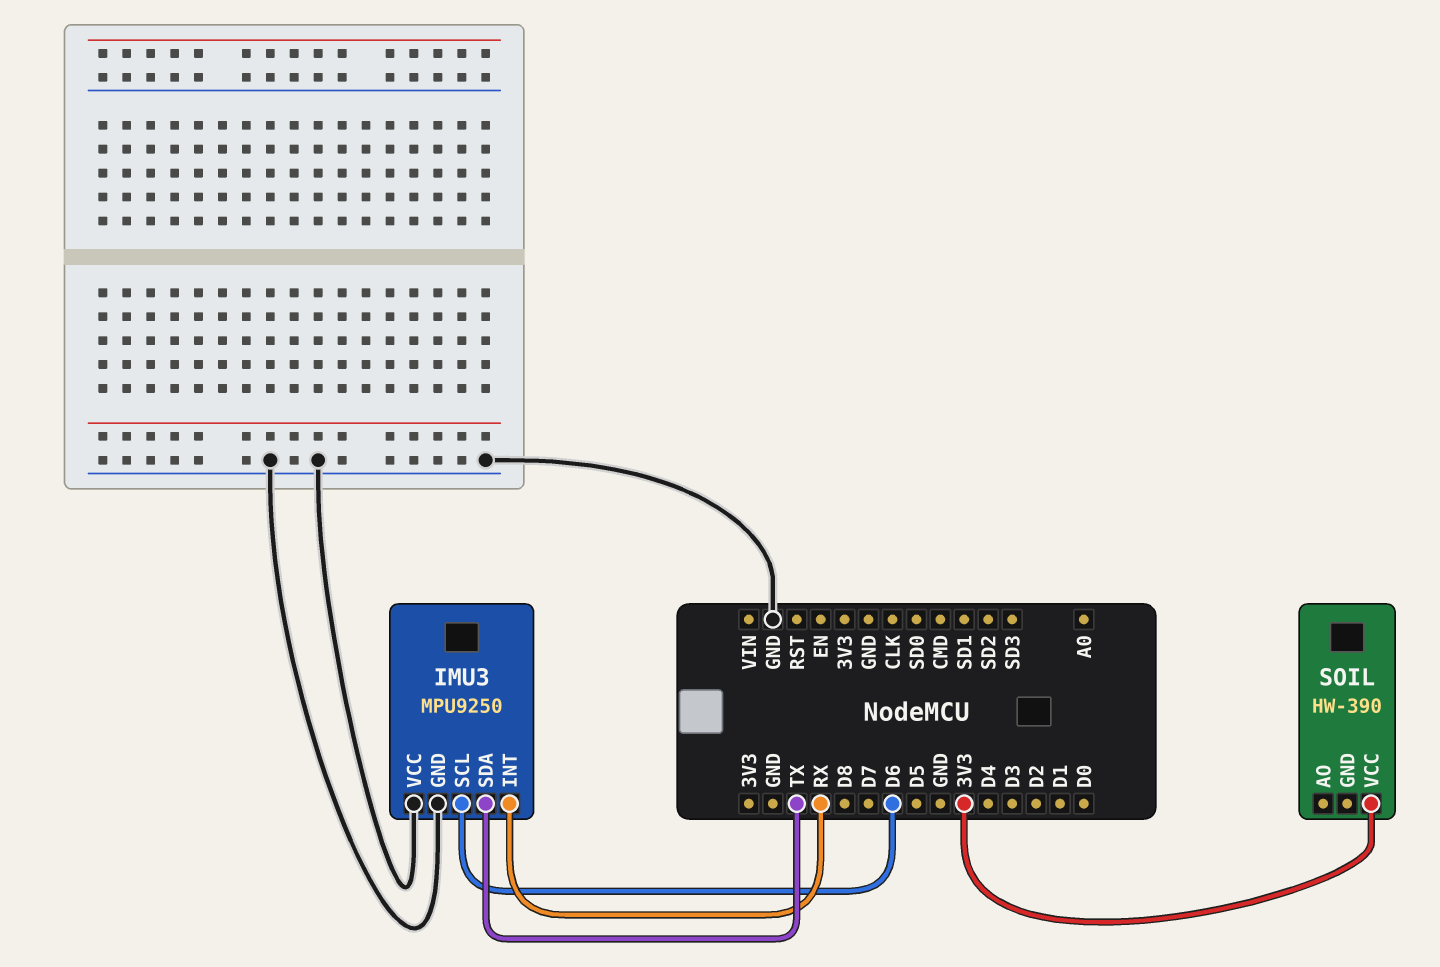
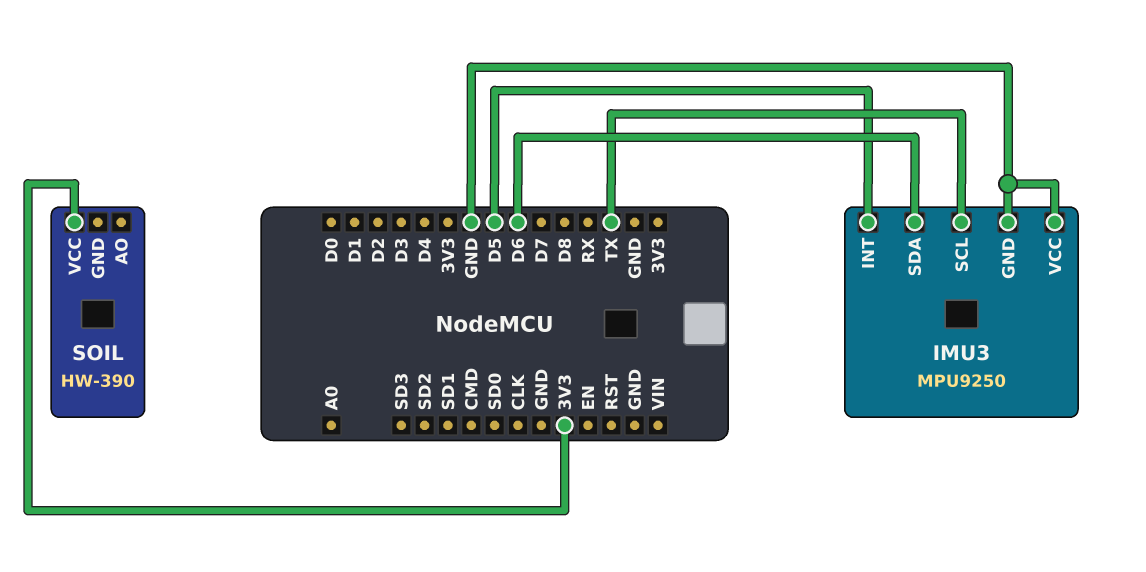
IMU3 pin INT: RX -> D5
IMU3 pin SCL: D6 -> TX
IMU3 pin SDA: TX -> D6

